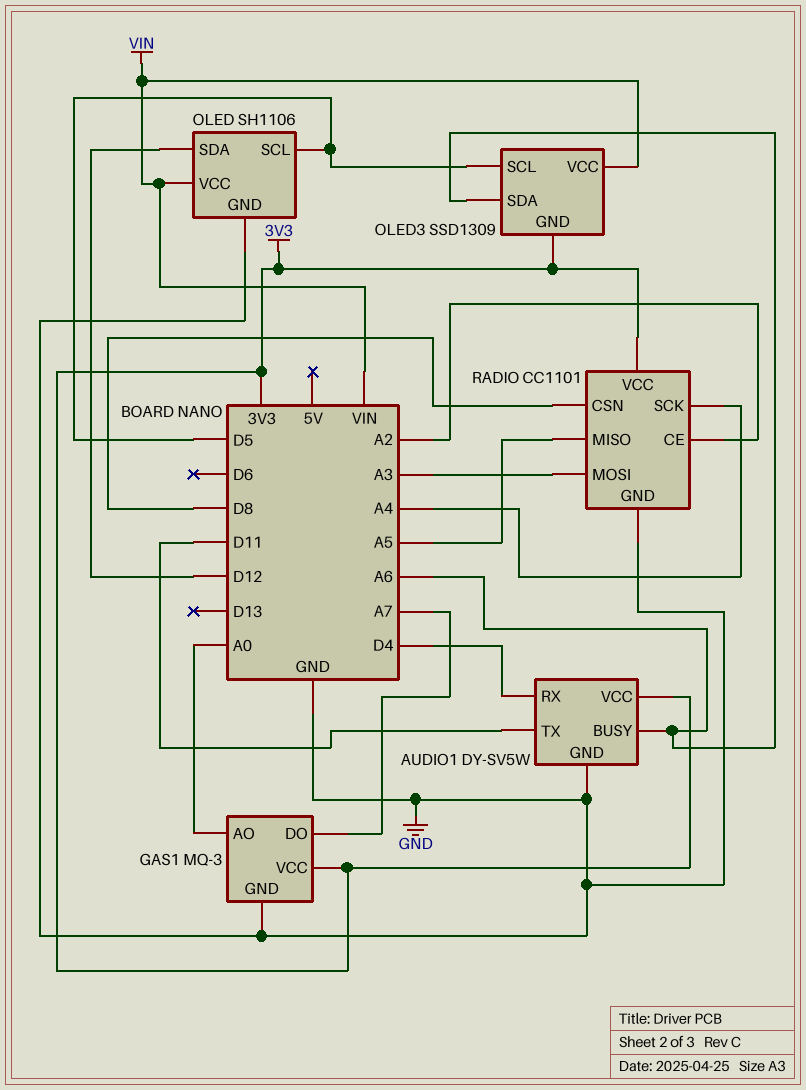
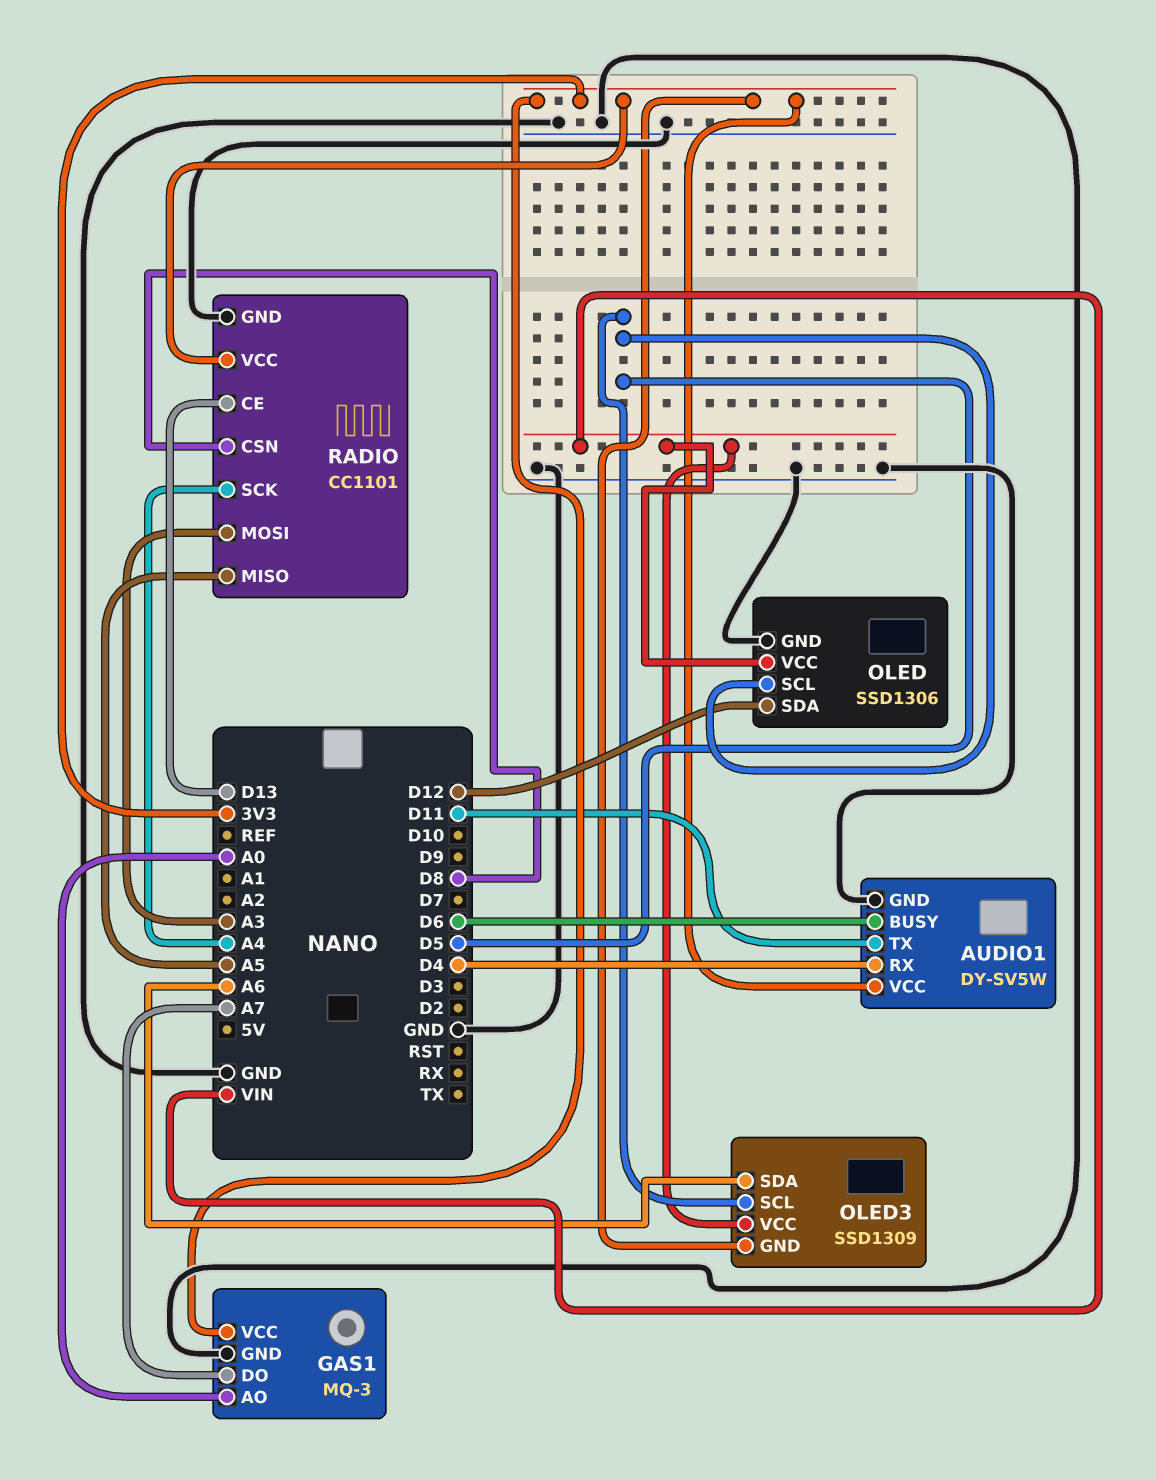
AUDIO1 pin BUSY: A6 -> D6
OLED: SH1106 -> SSD1306
RADIO pin CE: A2 -> D13

